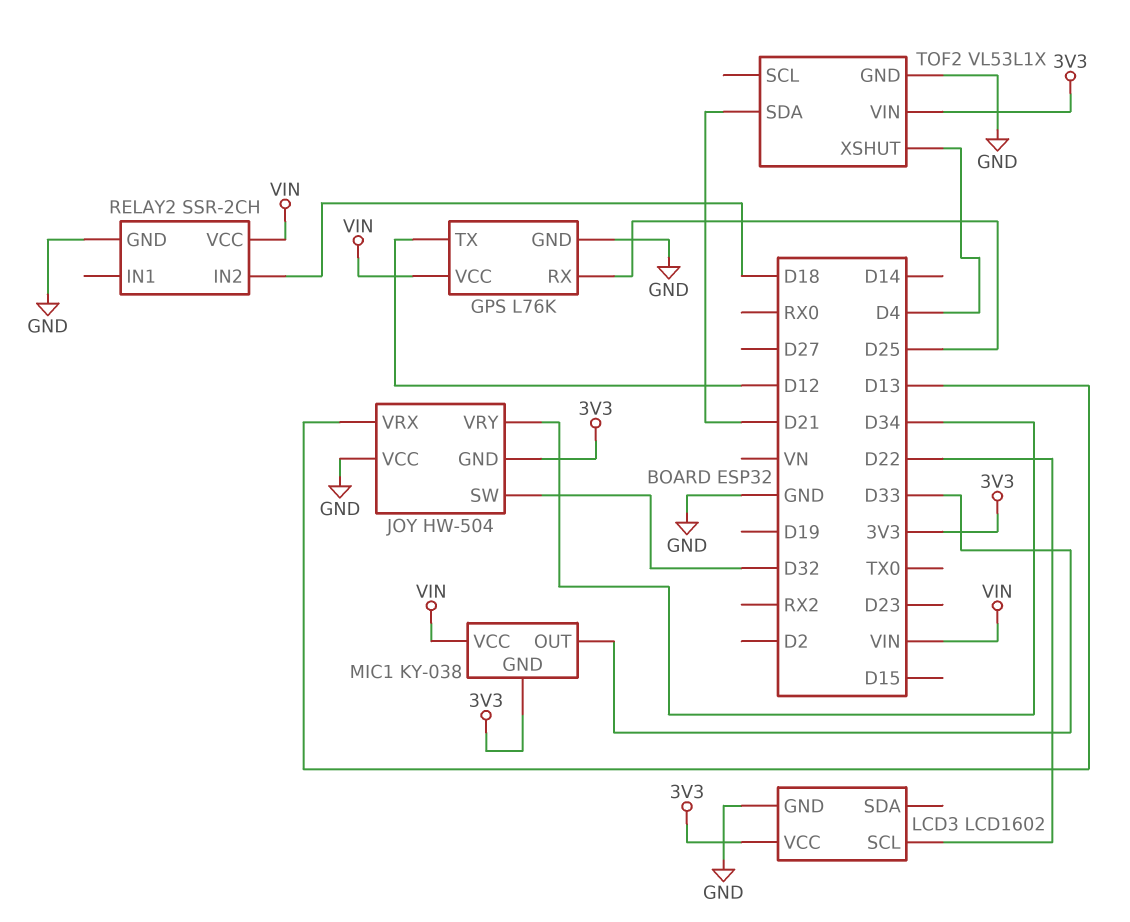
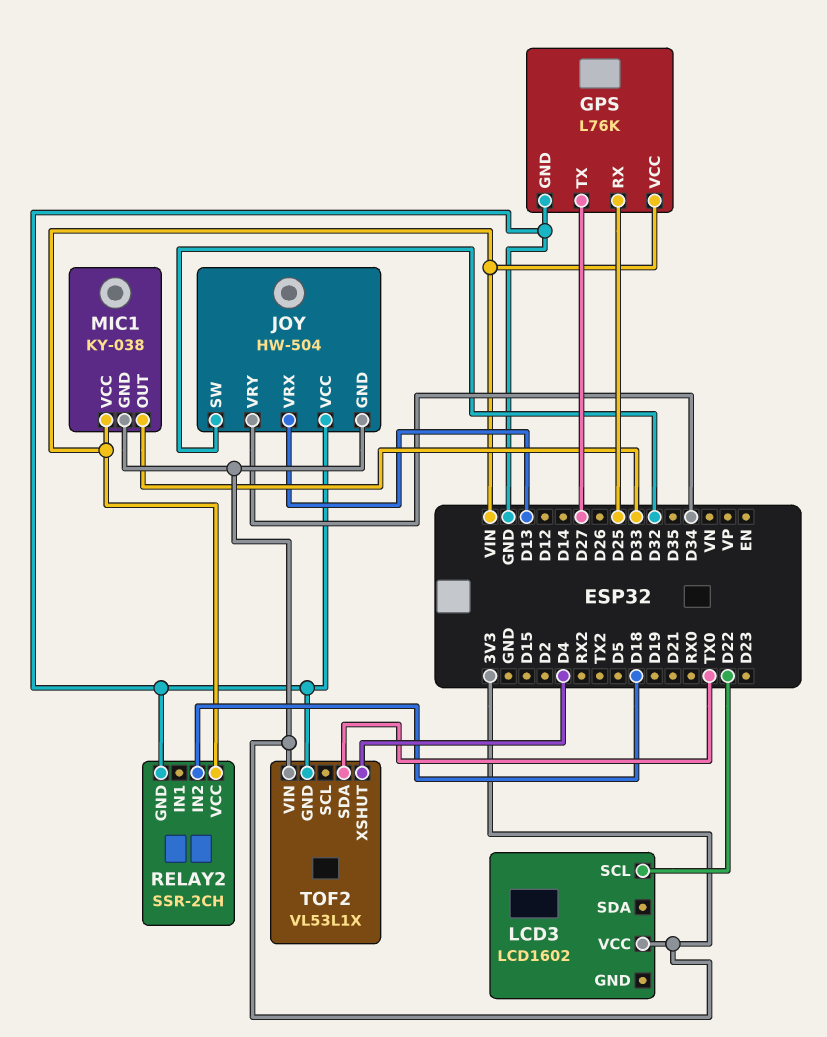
GPS pin TX: D12 -> D27
LCD3 pin GND: GND -> none
TOF2 pin SDA: D21 -> TX0

